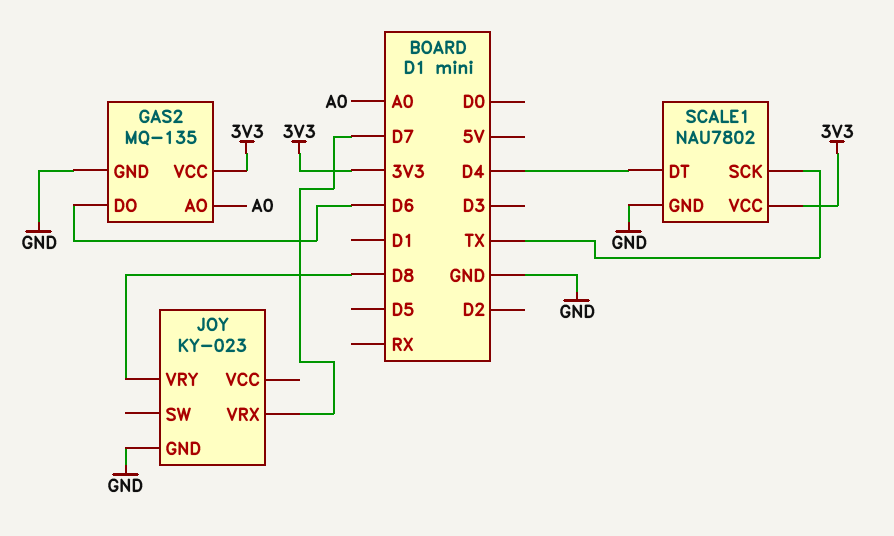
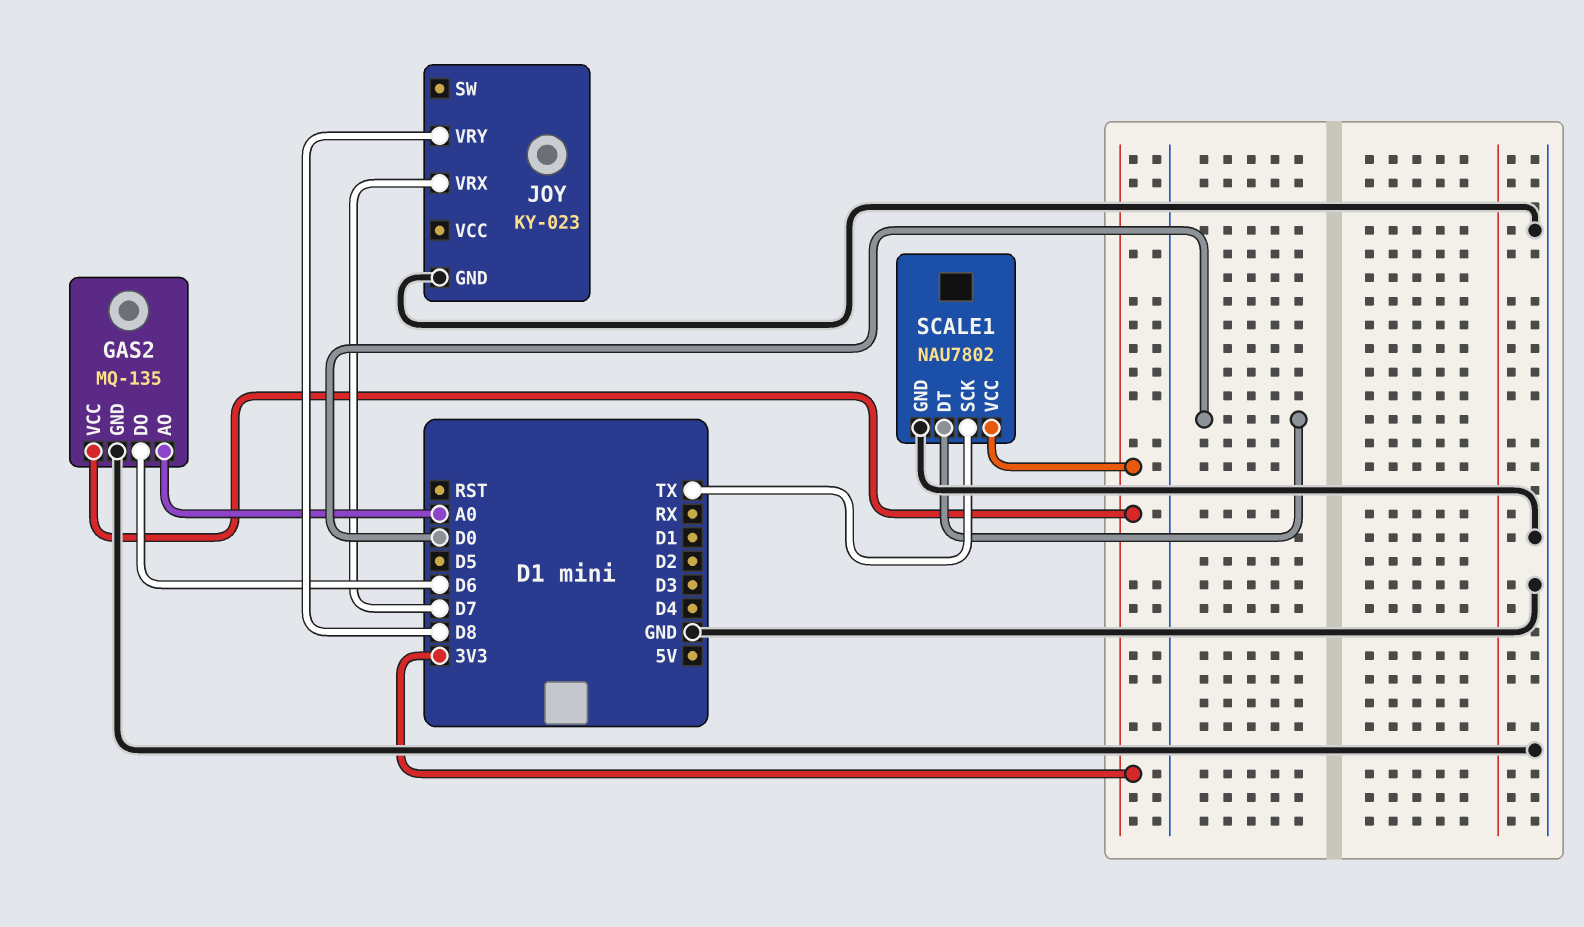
SCALE1 pin DT: D4 -> D0

